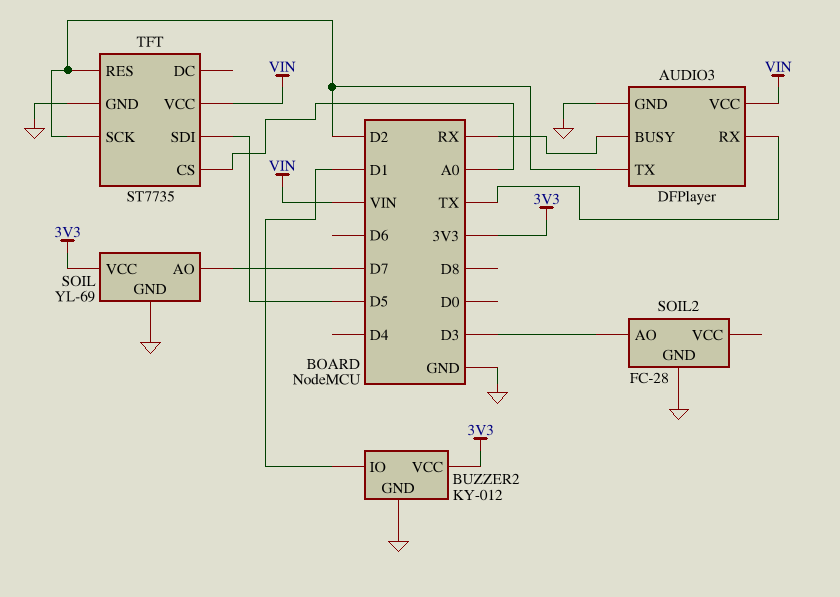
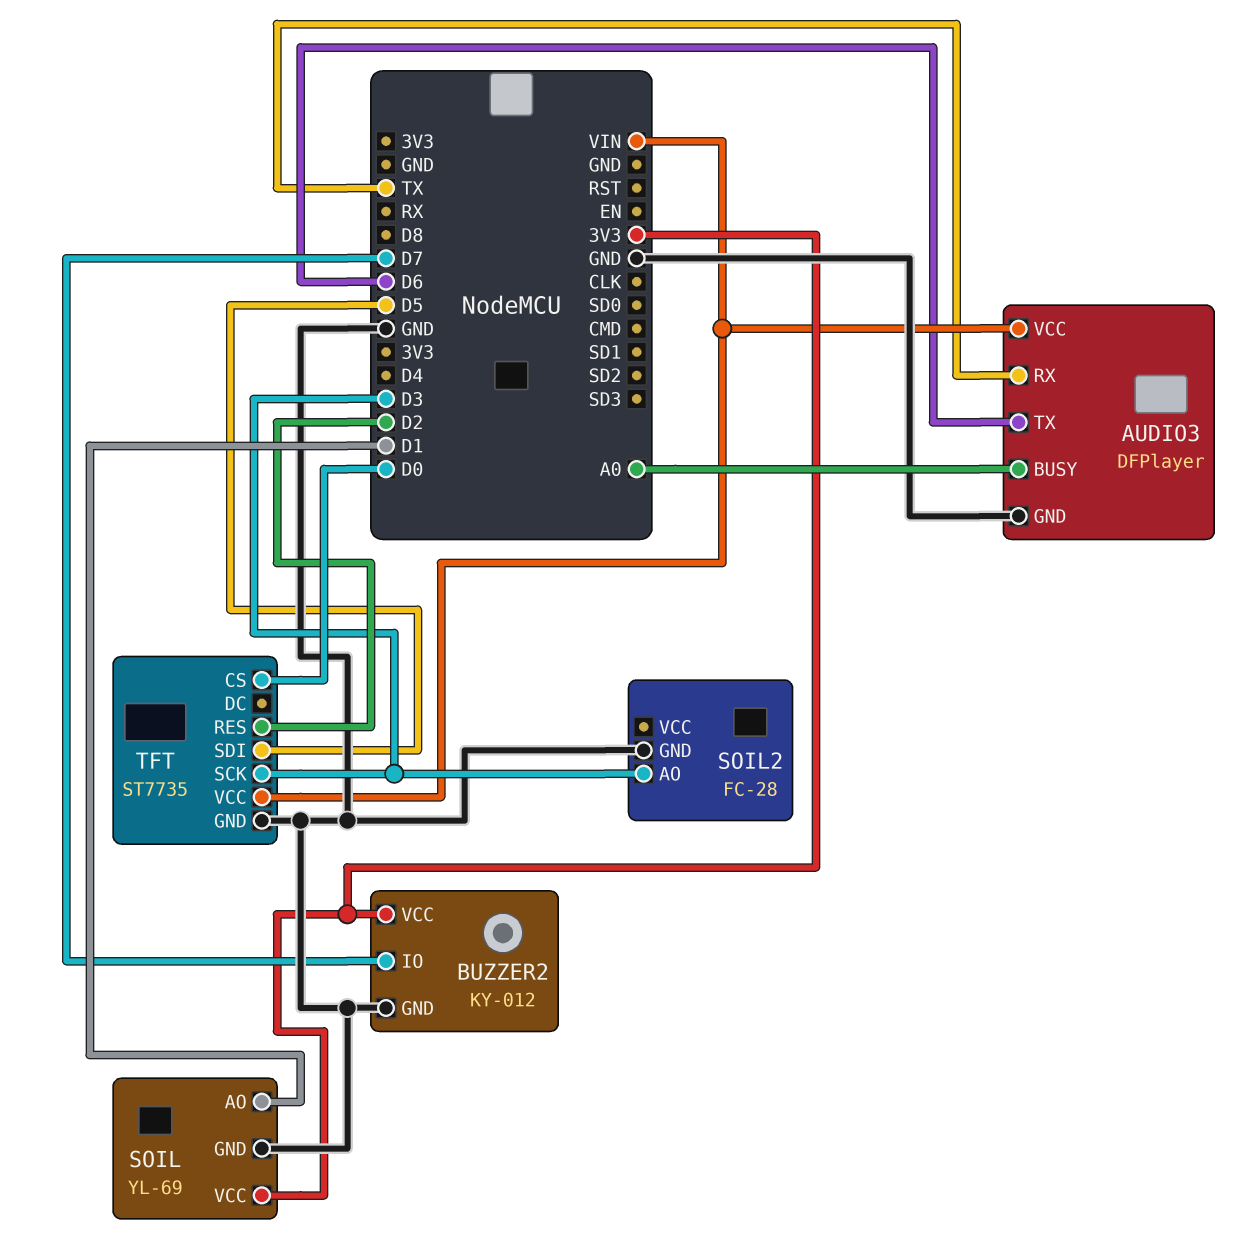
AUDIO3 pin BUSY: RX -> A0
AUDIO3 pin TX: D2 -> D6
BUZZER2 pin IO: D1 -> D7
SOIL pin AO: D7 -> D1
TFT pin CS: A0 -> D0
TFT pin SCK: D2 -> D3

